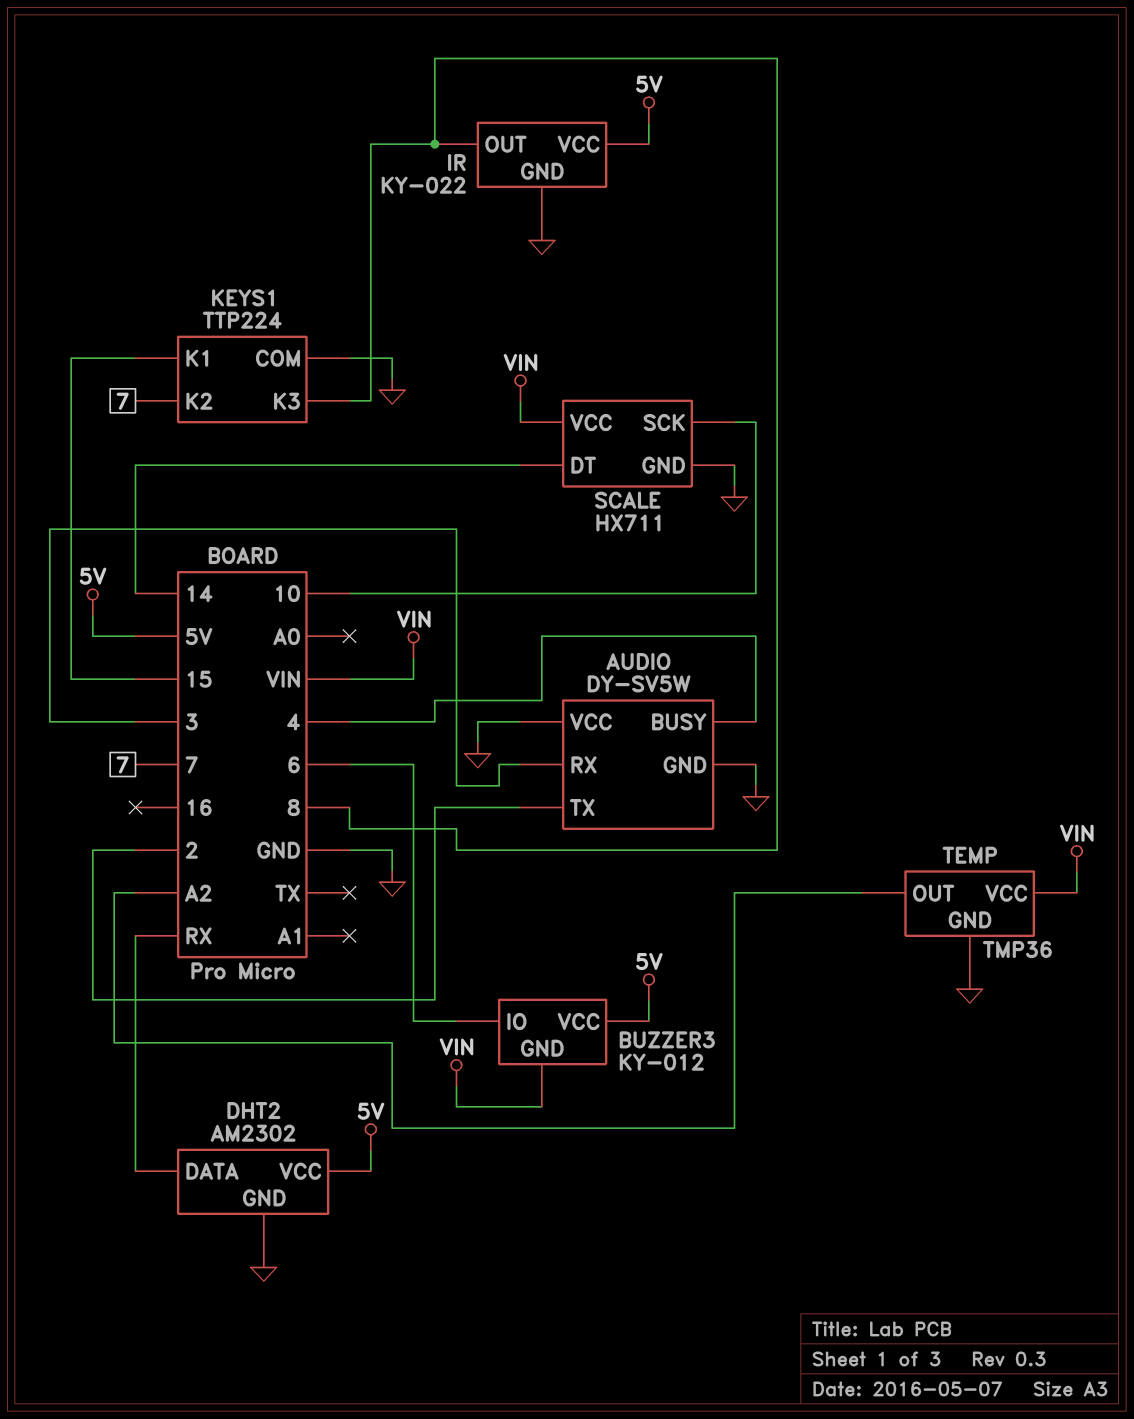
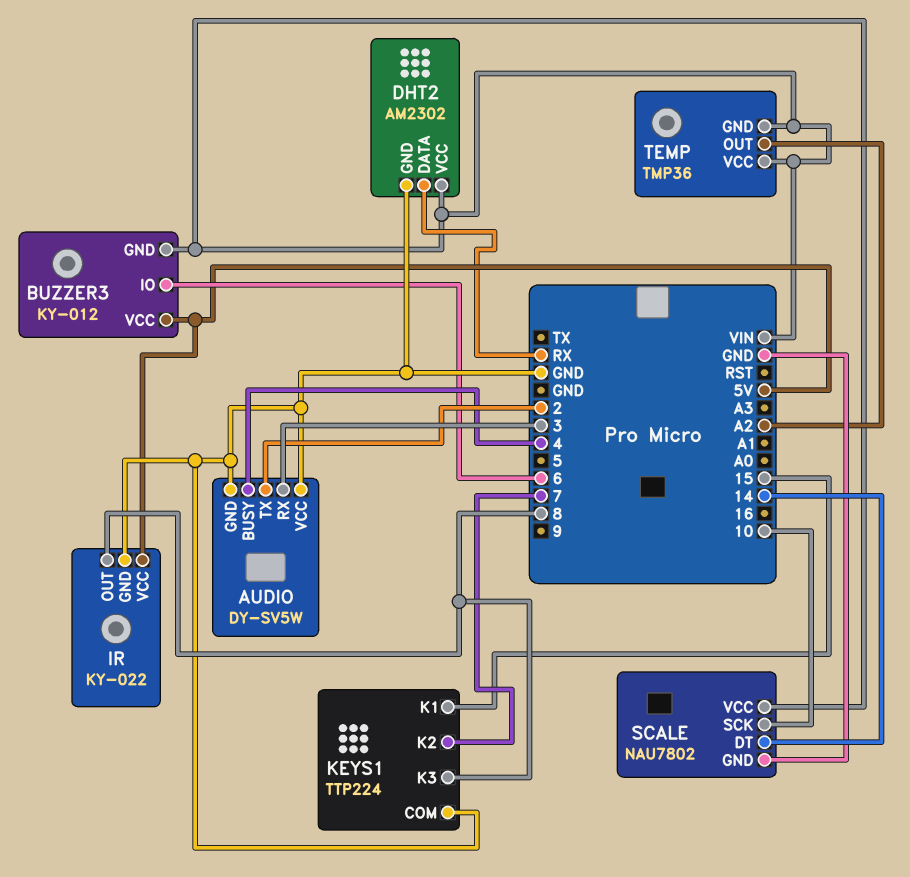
DHT2 pin VCC: 5V -> VIN
SCALE: HX711 -> NAU7802
TEMP pin GND: GND -> VIN

